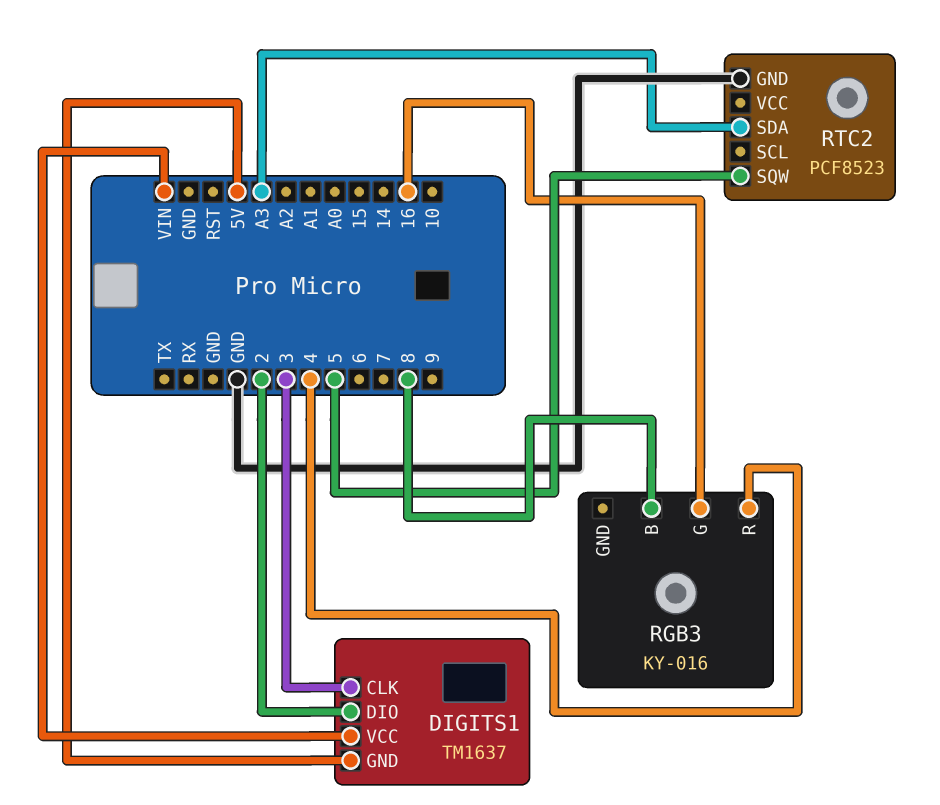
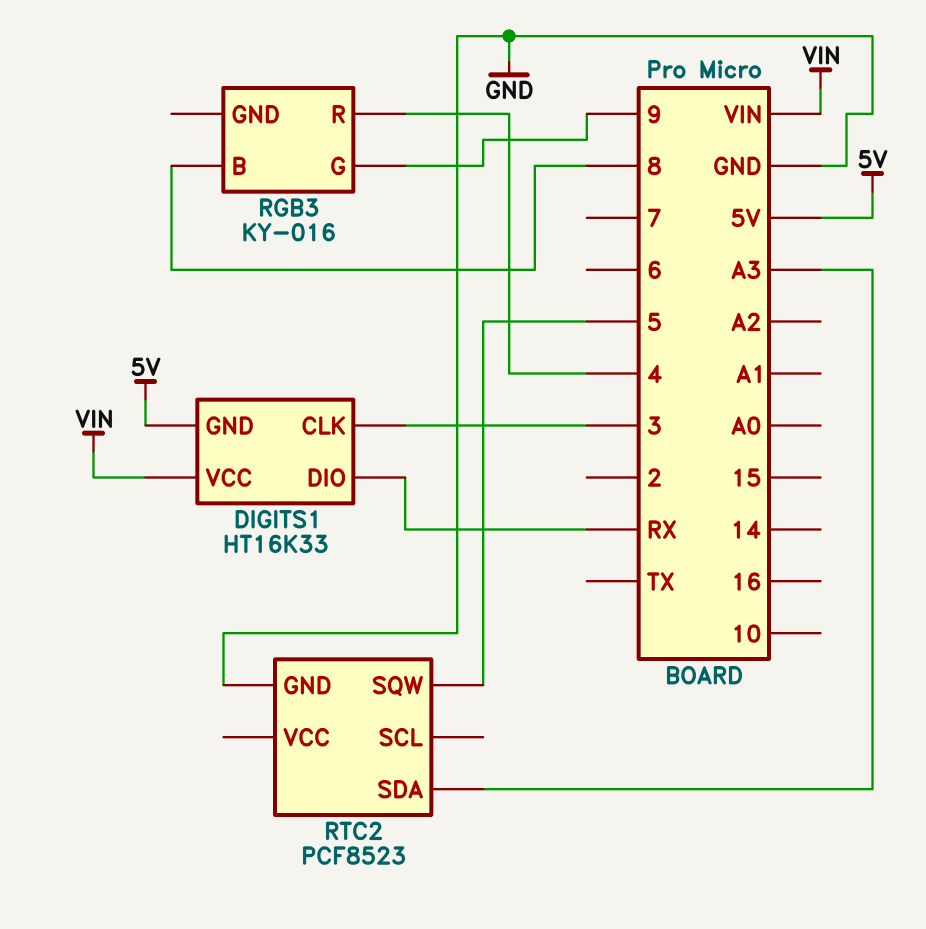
DIGITS1: TM1637 -> HT16K33
DIGITS1 pin DIO: 2 -> RX
RGB3 pin G: 16 -> 9

